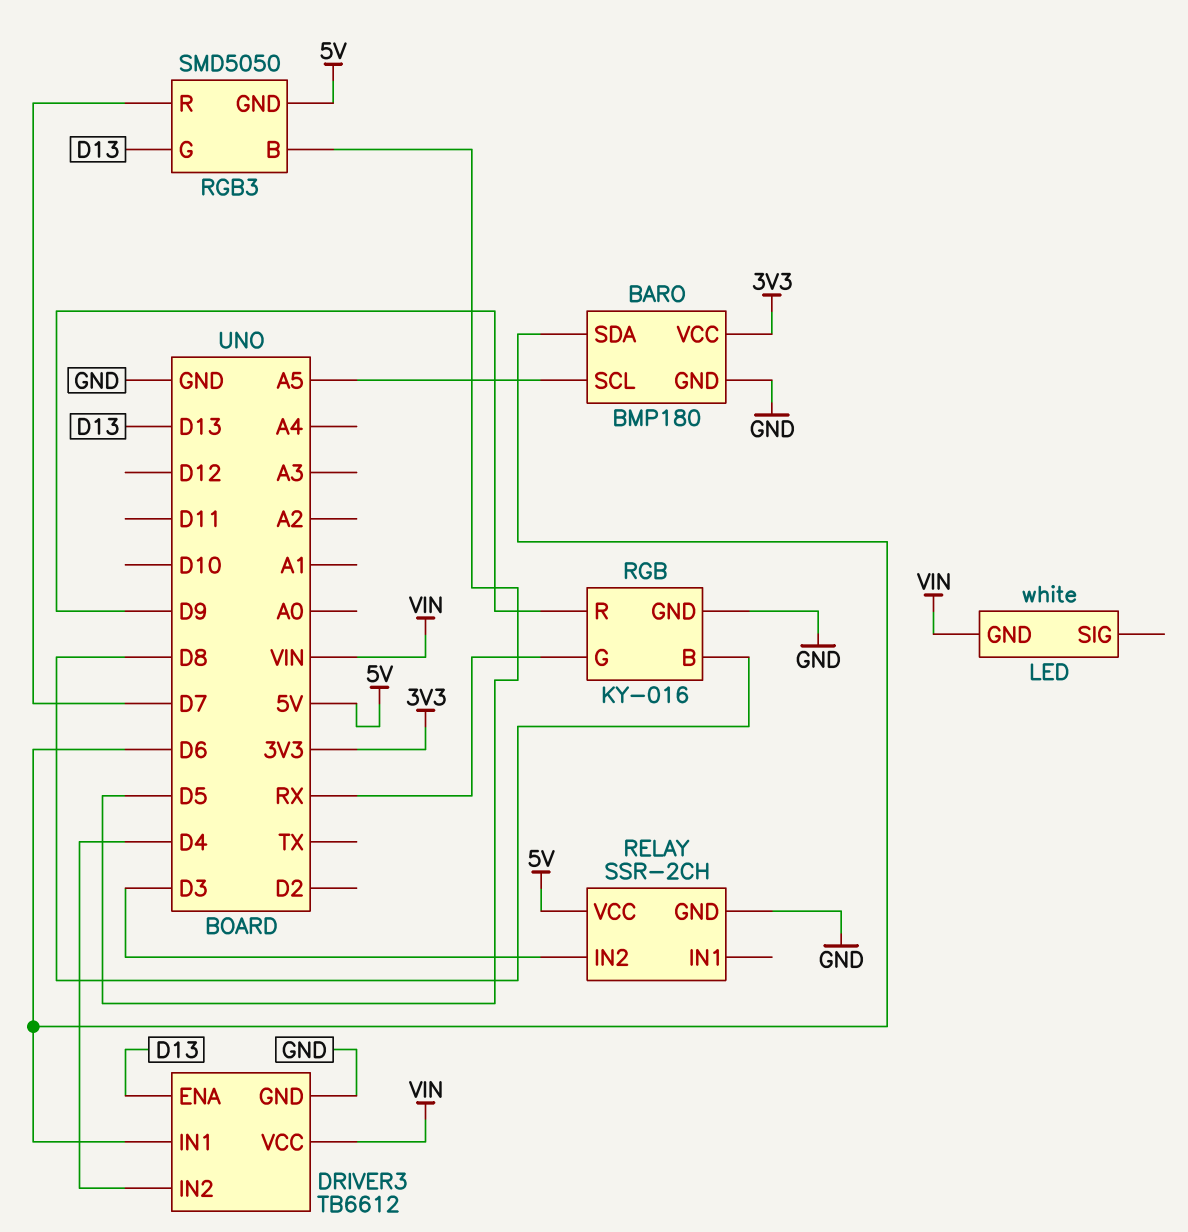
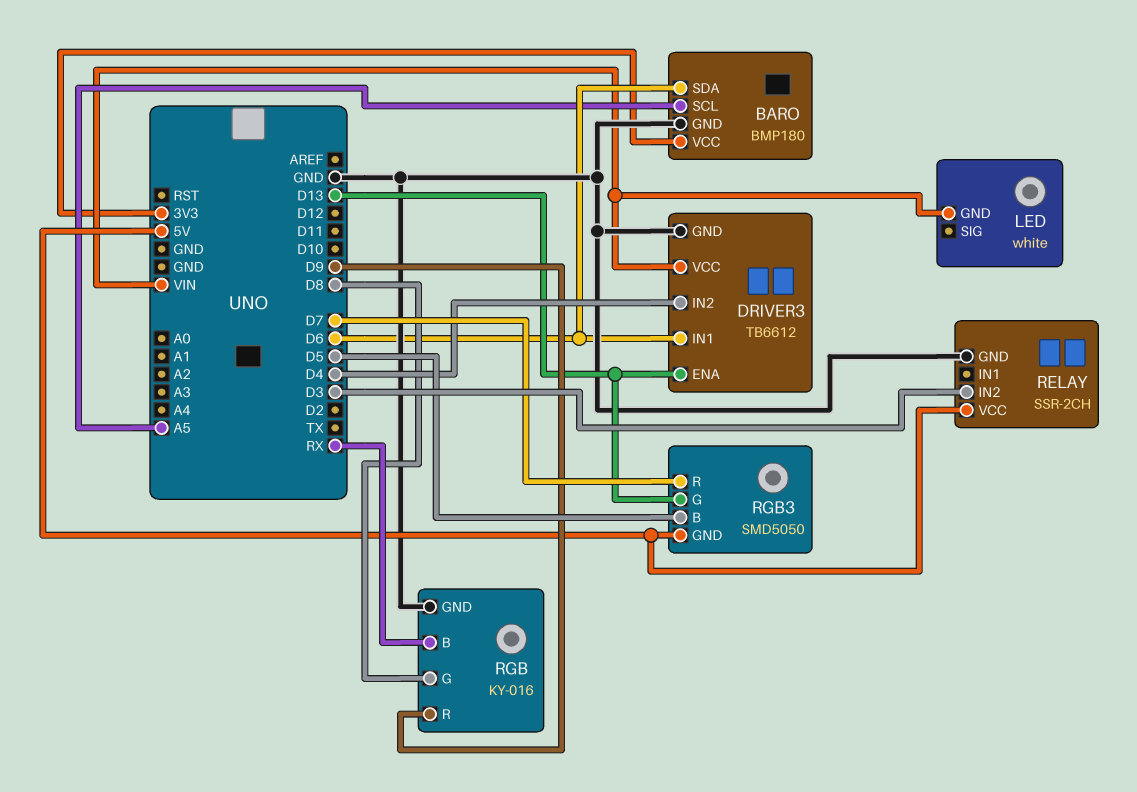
RGB pin B: D8 -> RX
RGB pin G: RX -> D8

